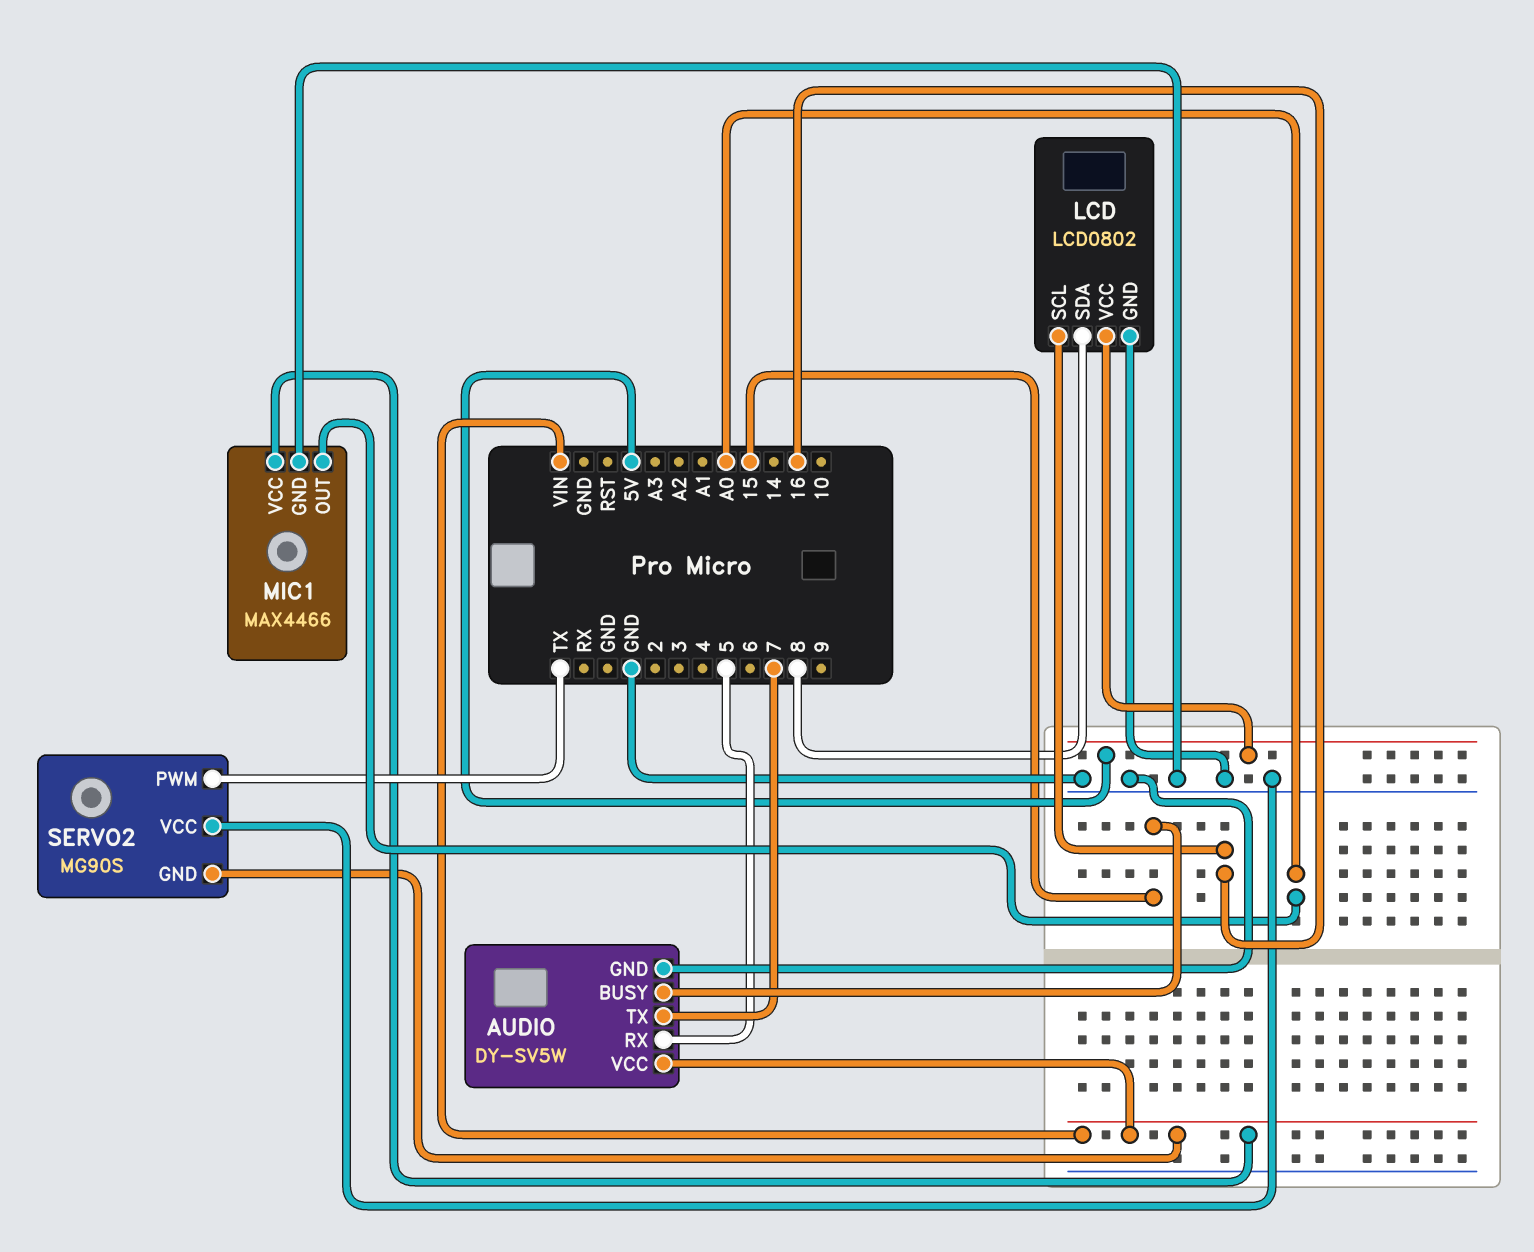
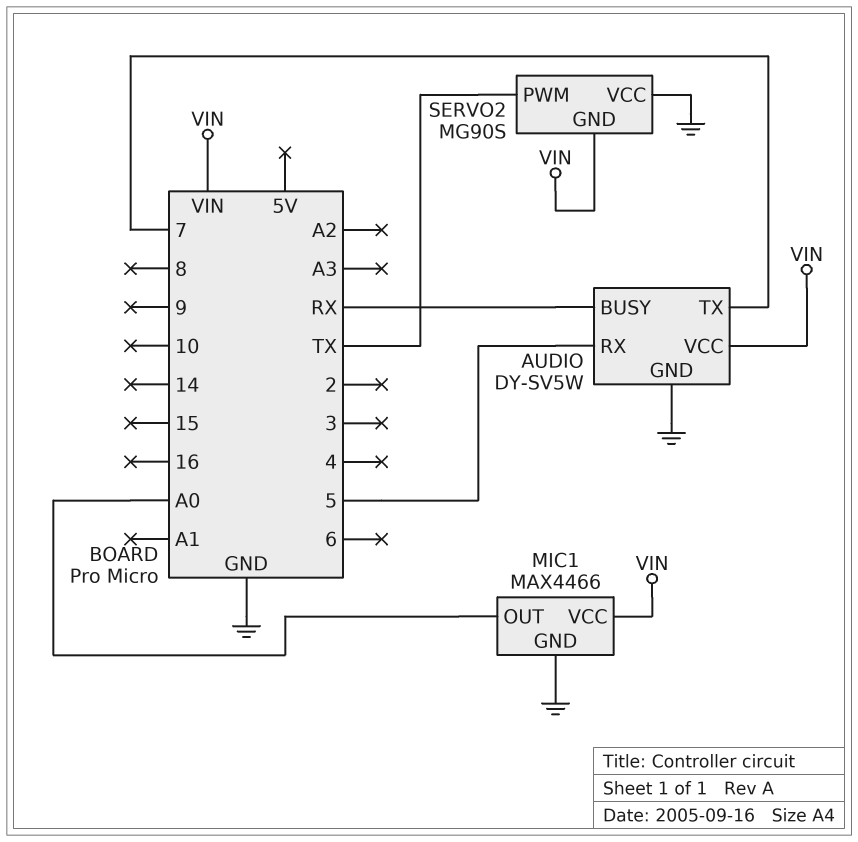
AUDIO pin BUSY: 15 -> RX
LCD: LCD0802 -> none
LCD pin GND: GND -> none
LCD pin SCL: 16 -> none
LCD pin SDA: 8 -> none
LCD pin VCC: 5V -> none

